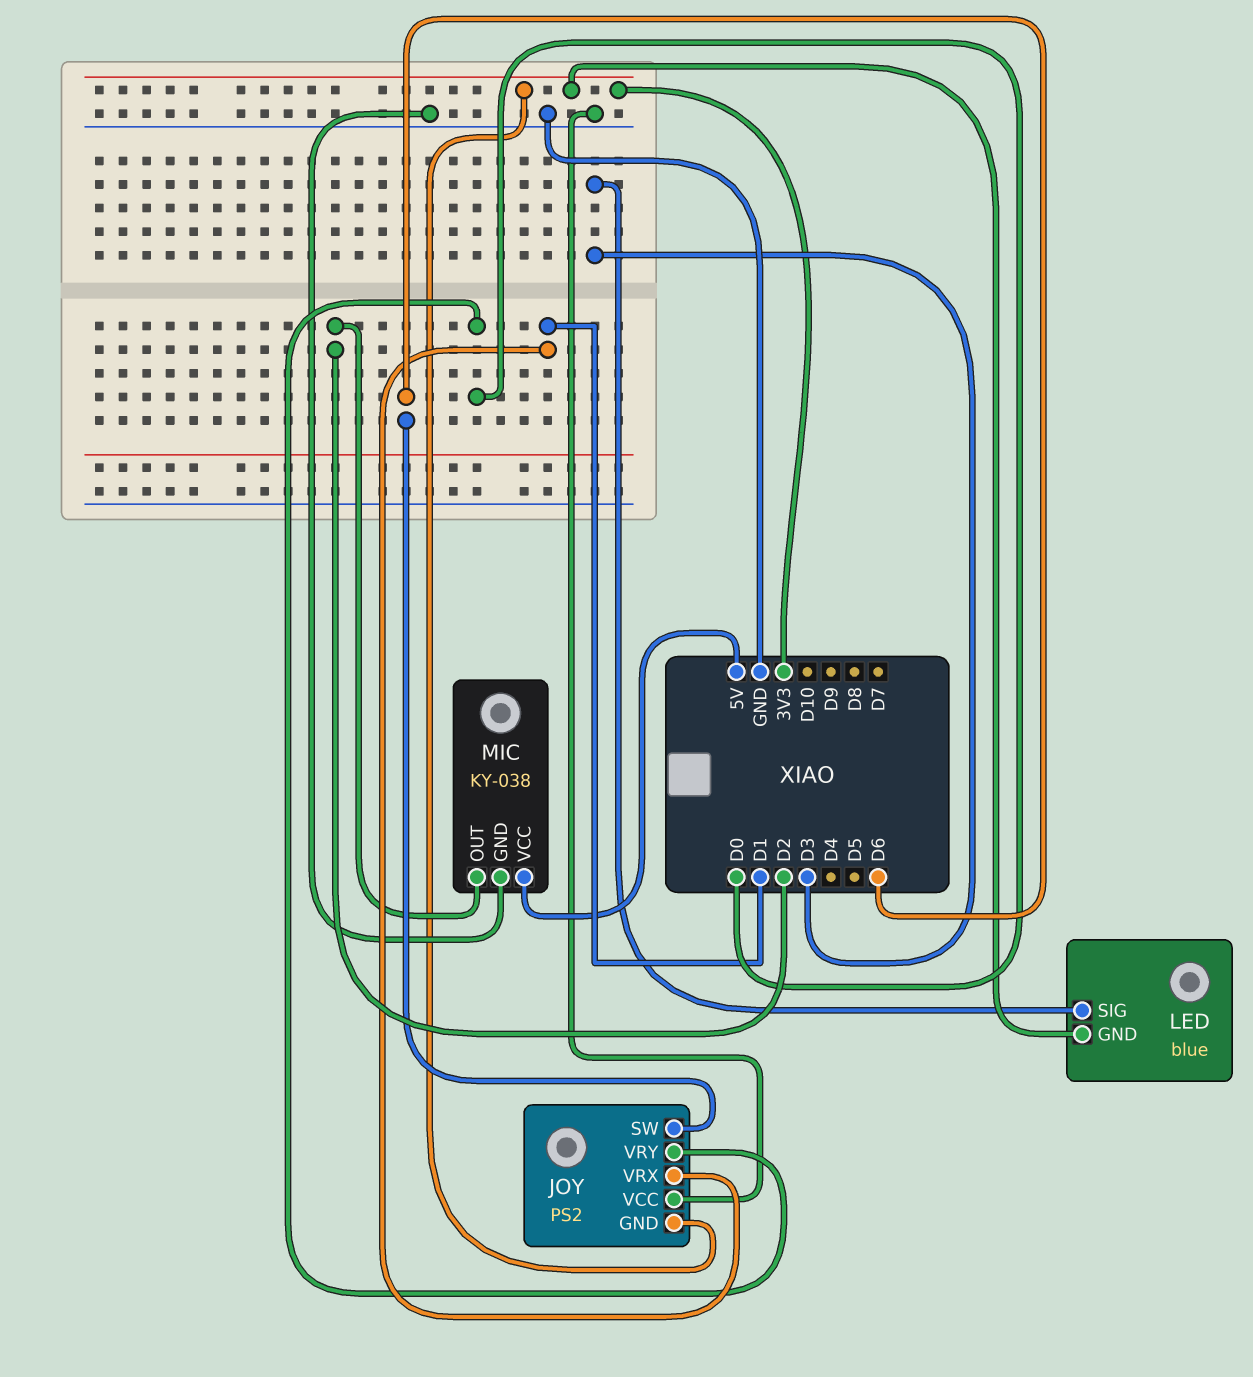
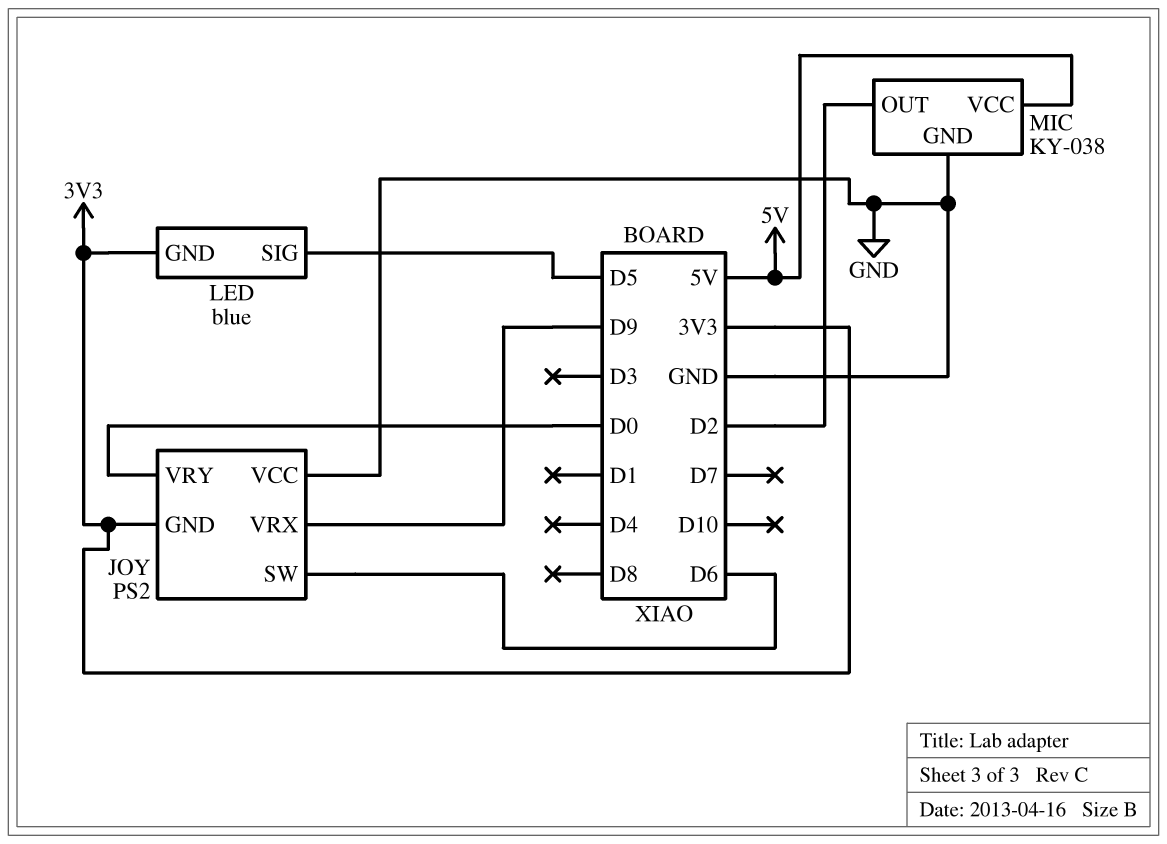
JOY pin VRX: D1 -> D9
LED pin SIG: D3 -> D5

